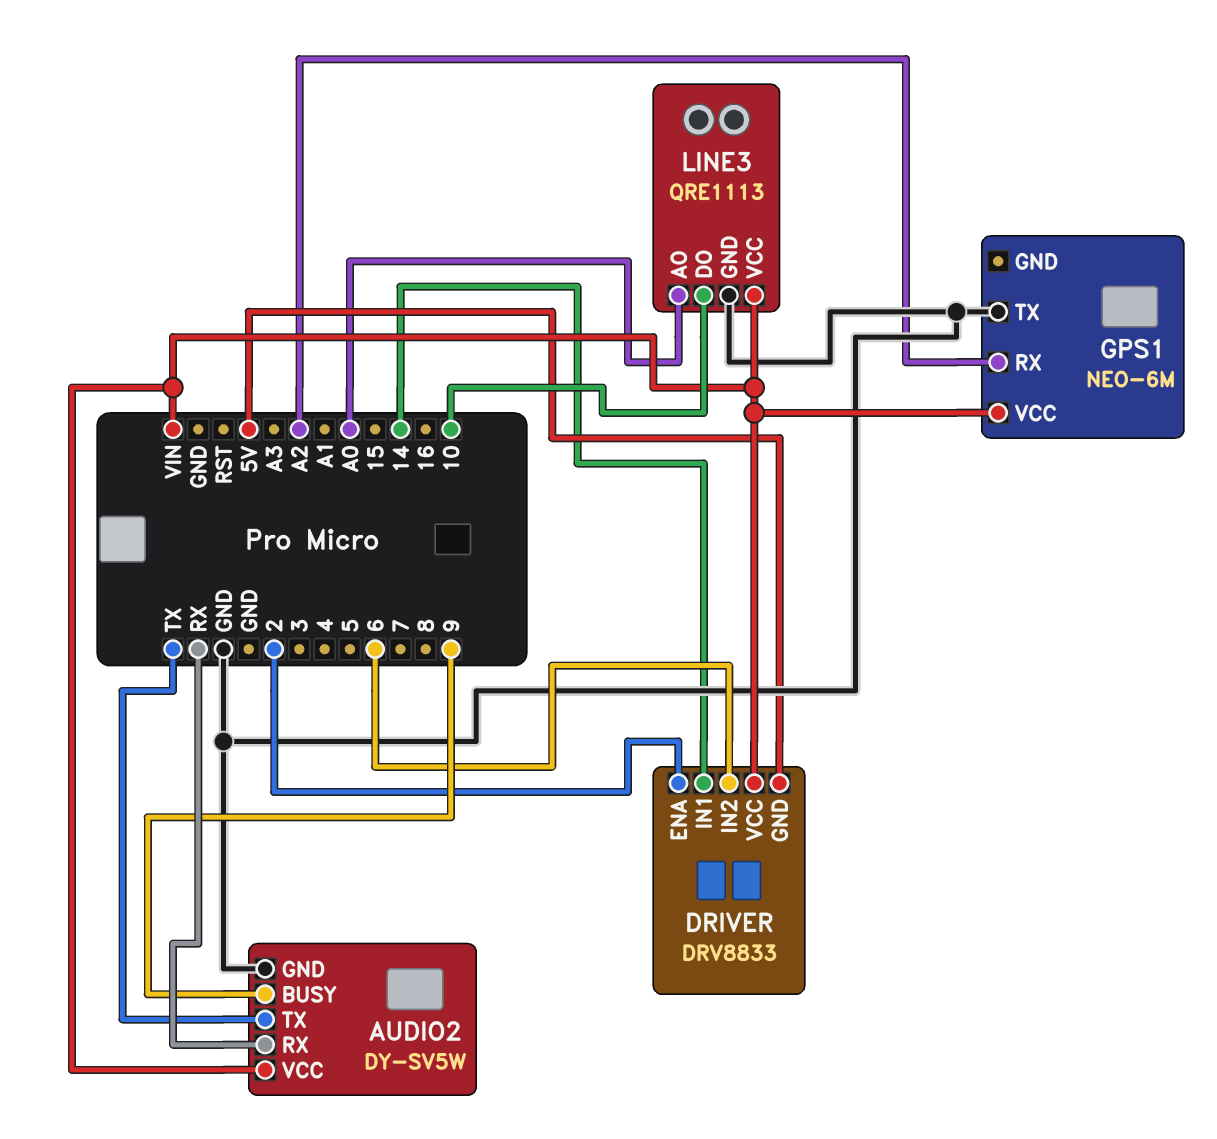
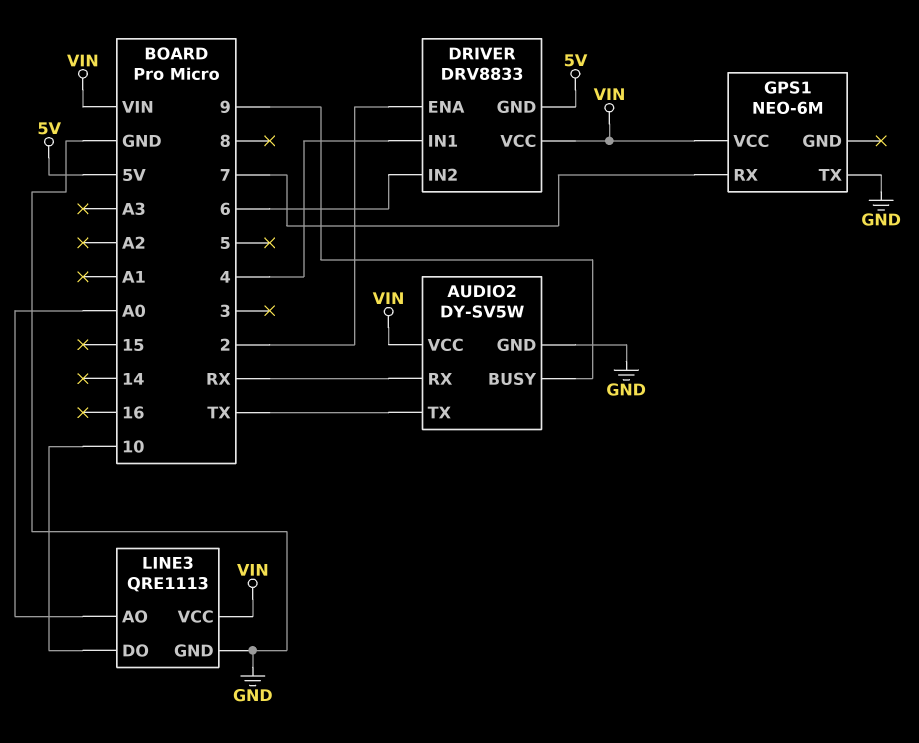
DRIVER pin IN1: 14 -> 4
GPS1 pin RX: A2 -> 7

